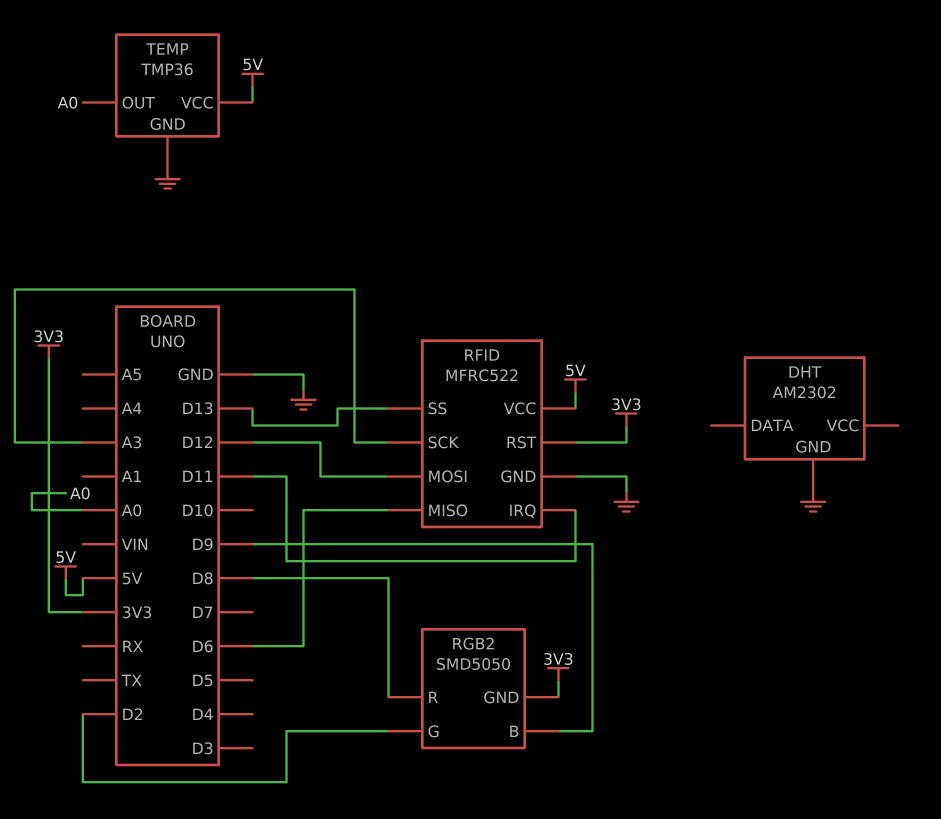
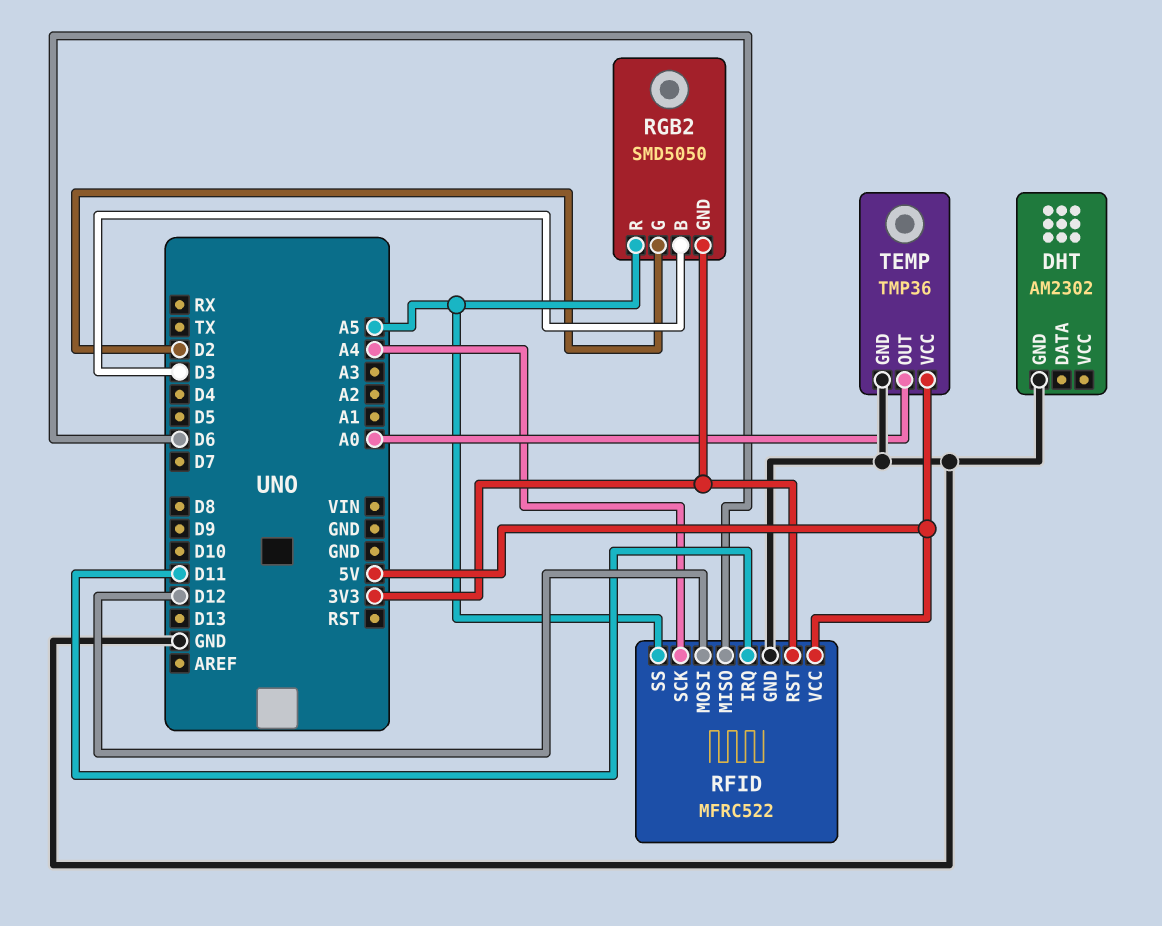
RFID pin SCK: A3 -> A4
RFID pin SS: D13 -> A5
RGB2 pin B: D9 -> D3
RGB2 pin R: D8 -> A5

